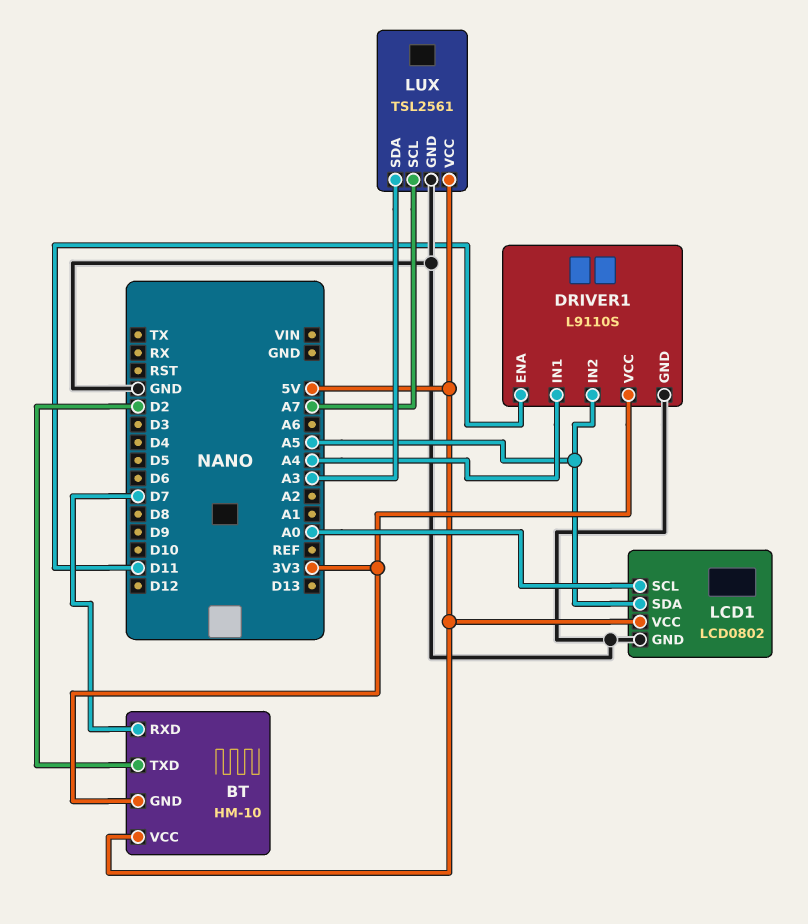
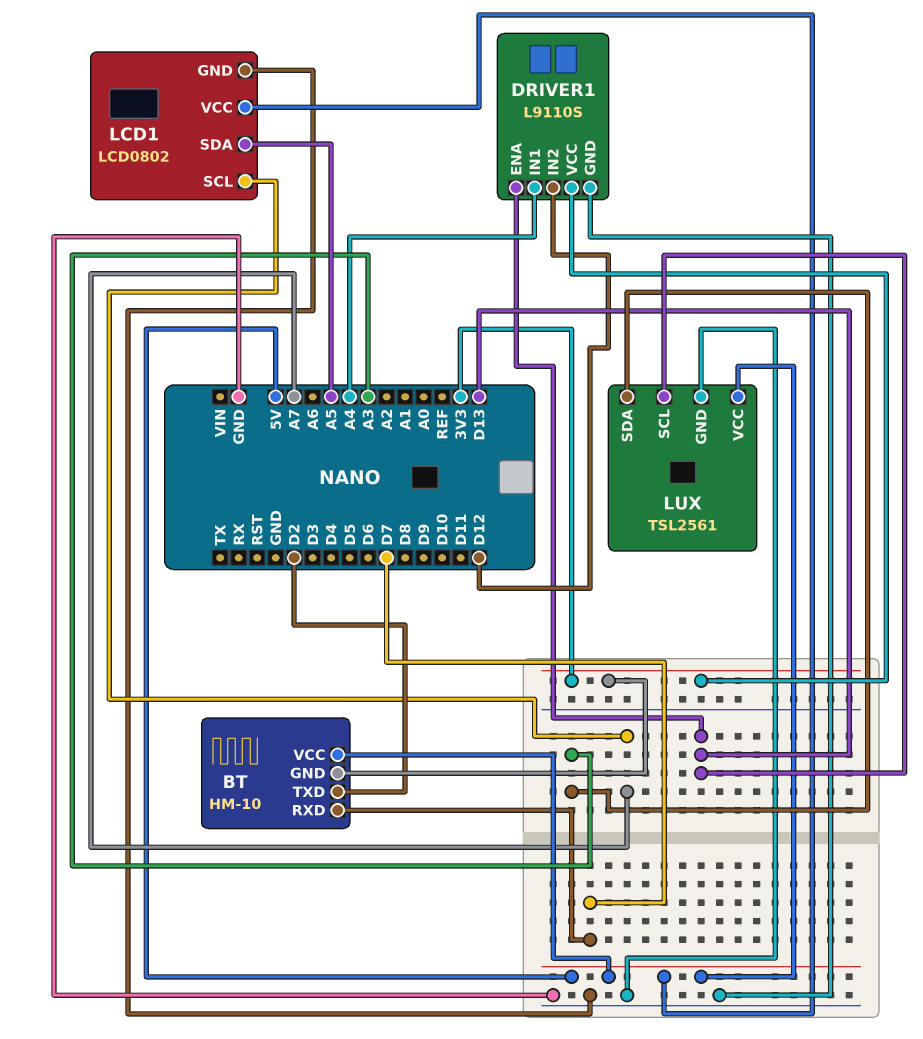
DRIVER1 pin ENA: D11 -> D13
DRIVER1 pin IN2: A5 -> D12
LCD1 pin SCL: A0 -> A7
LUX pin SCL: A7 -> D13

